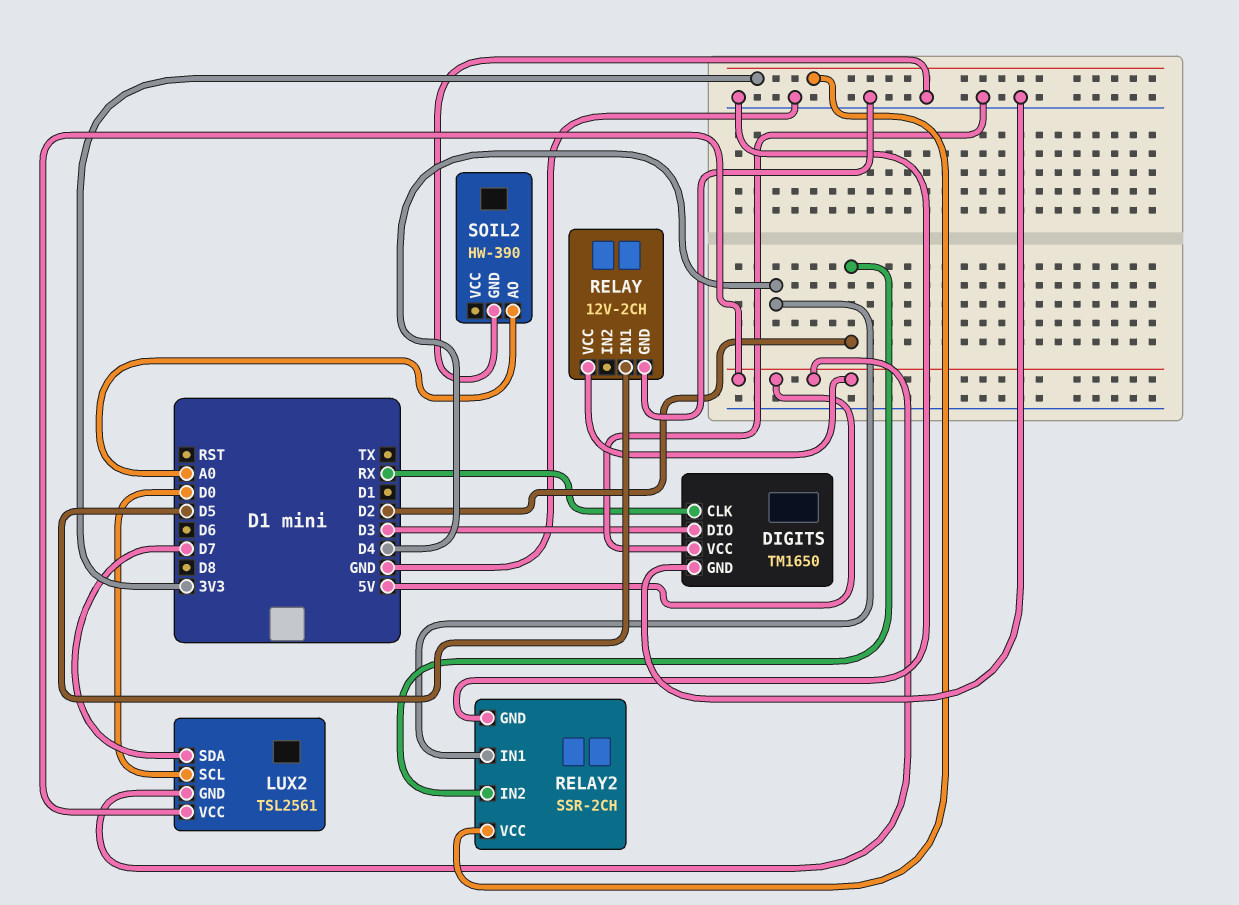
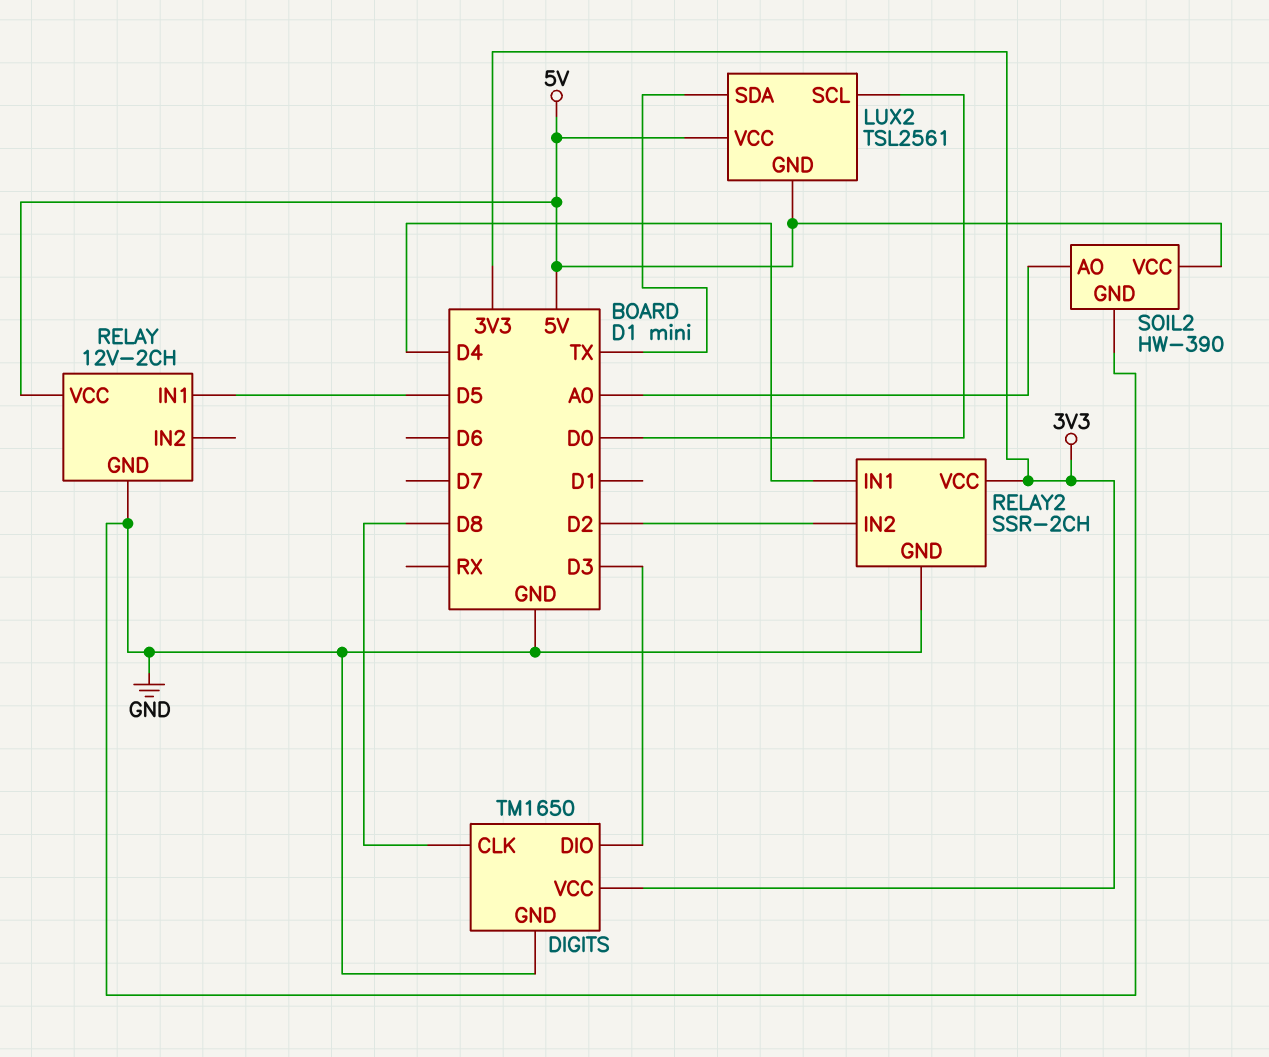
DIGITS pin CLK: RX -> D8
DIGITS pin VCC: GND -> 3V3
LUX2 pin SDA: D7 -> TX
SOIL2 pin VCC: none -> 5V

